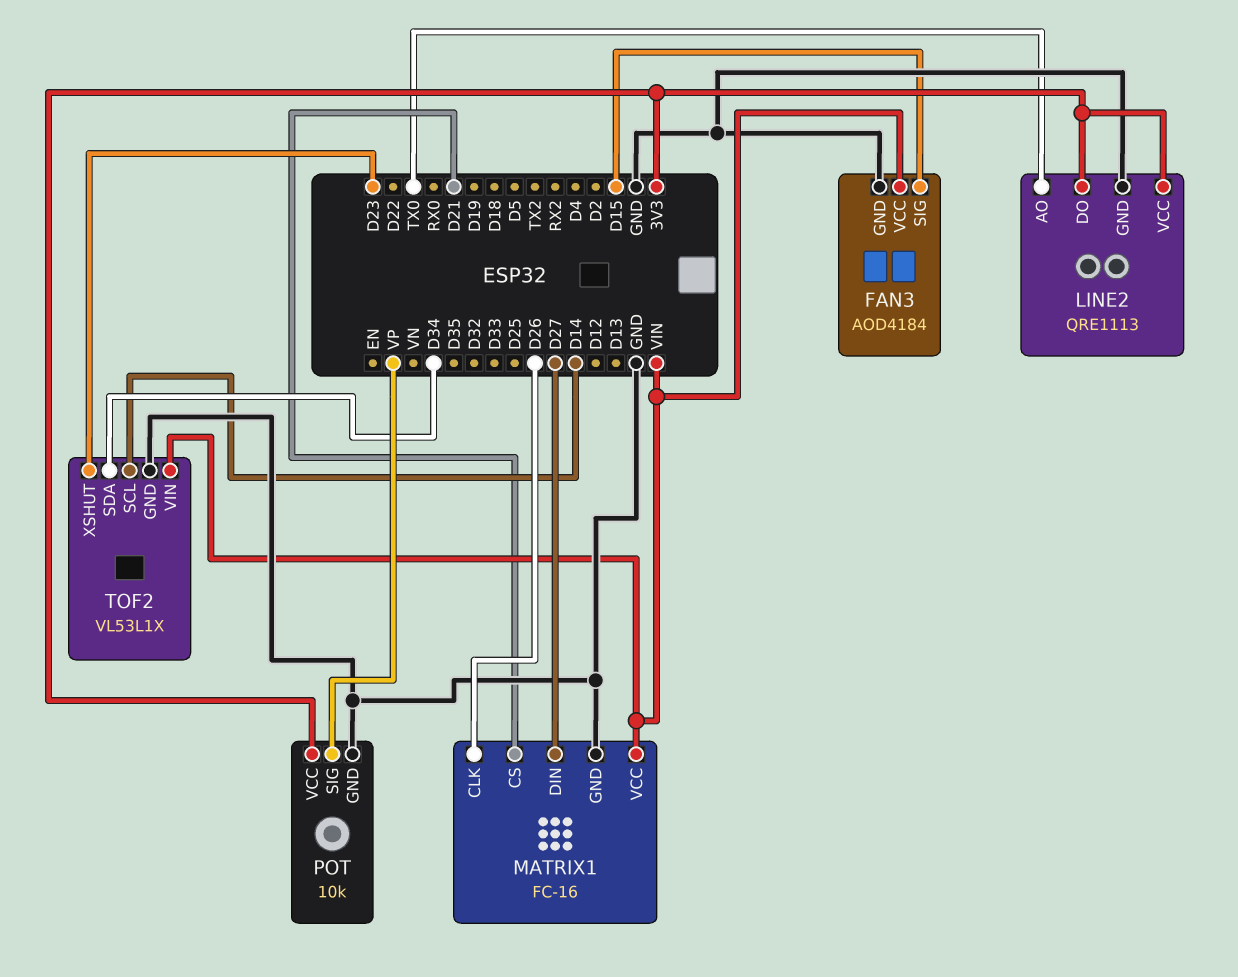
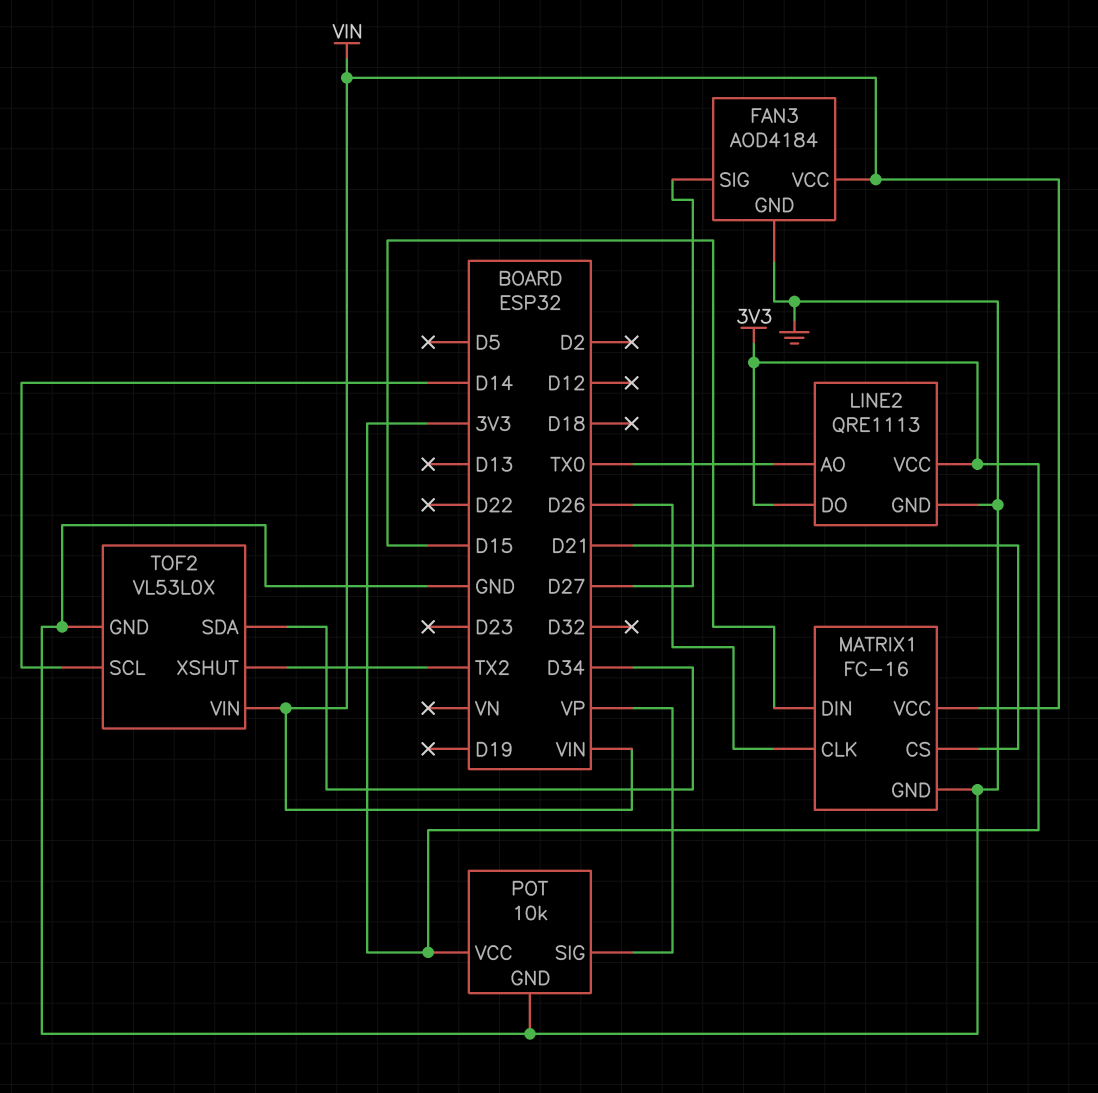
FAN3 pin SIG: D15 -> D27
MATRIX1 pin DIN: D27 -> D15
TOF2: VL53L1X -> VL53L0X
TOF2 pin XSHUT: D23 -> TX2

